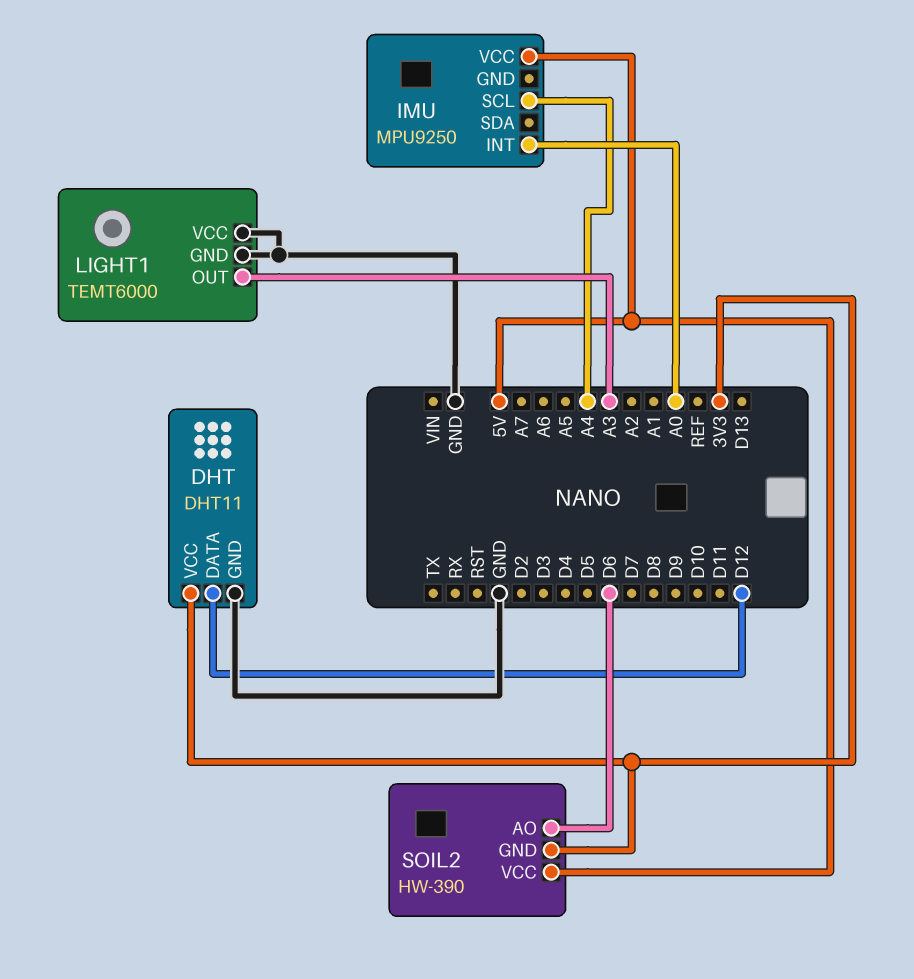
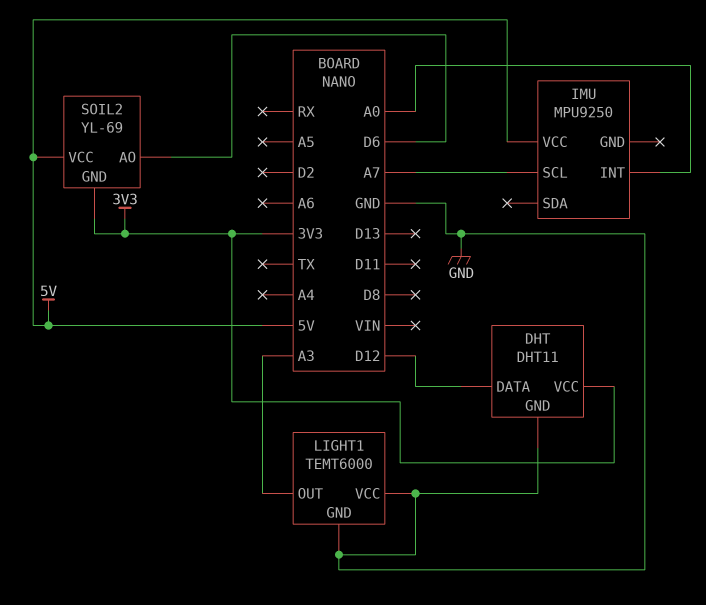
IMU pin SCL: A4 -> A7
SOIL2: HW-390 -> YL-69

